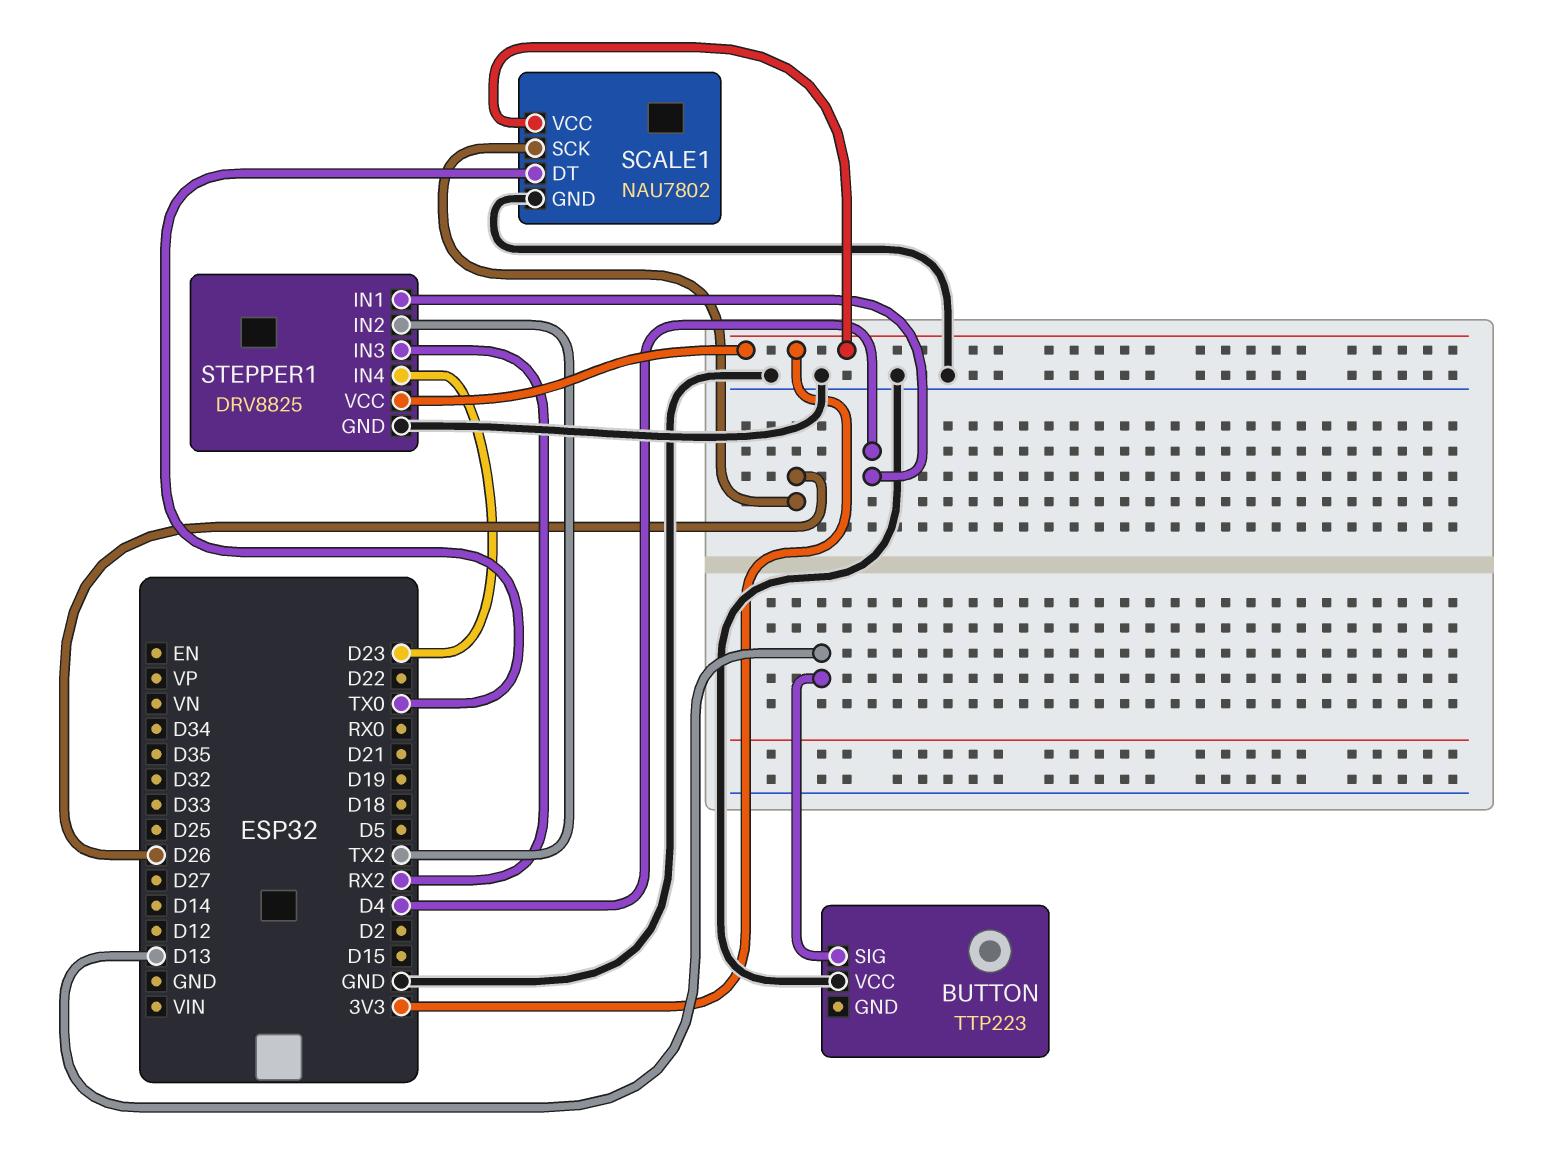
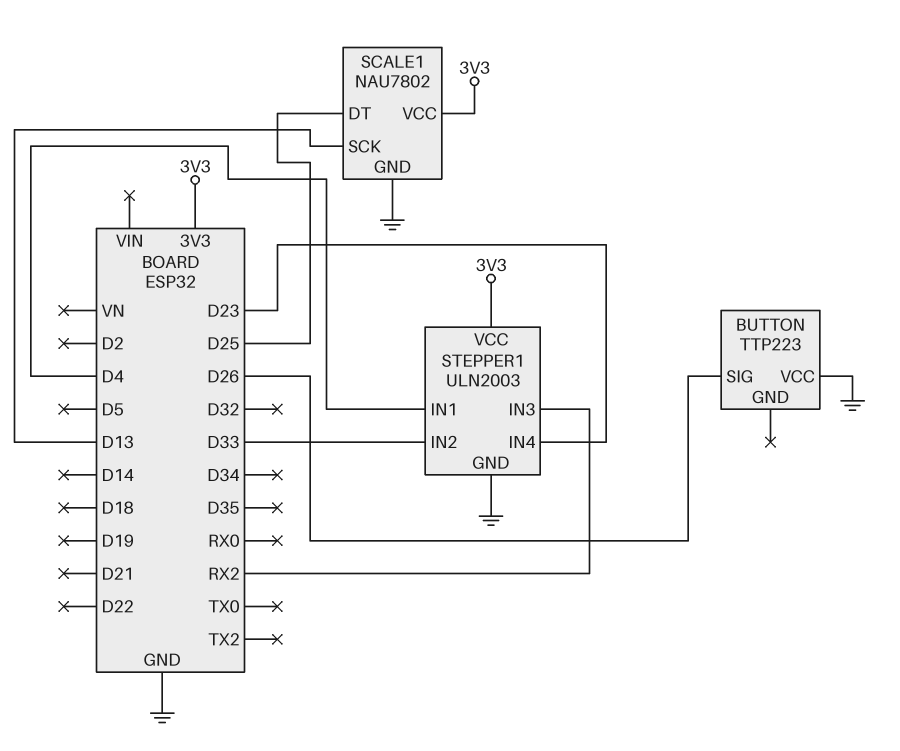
BUTTON pin SIG: D13 -> D26
SCALE1 pin DT: TX0 -> D25
SCALE1 pin SCK: D26 -> D13
STEPPER1: DRV8825 -> ULN2003
STEPPER1 pin IN2: TX2 -> D33

